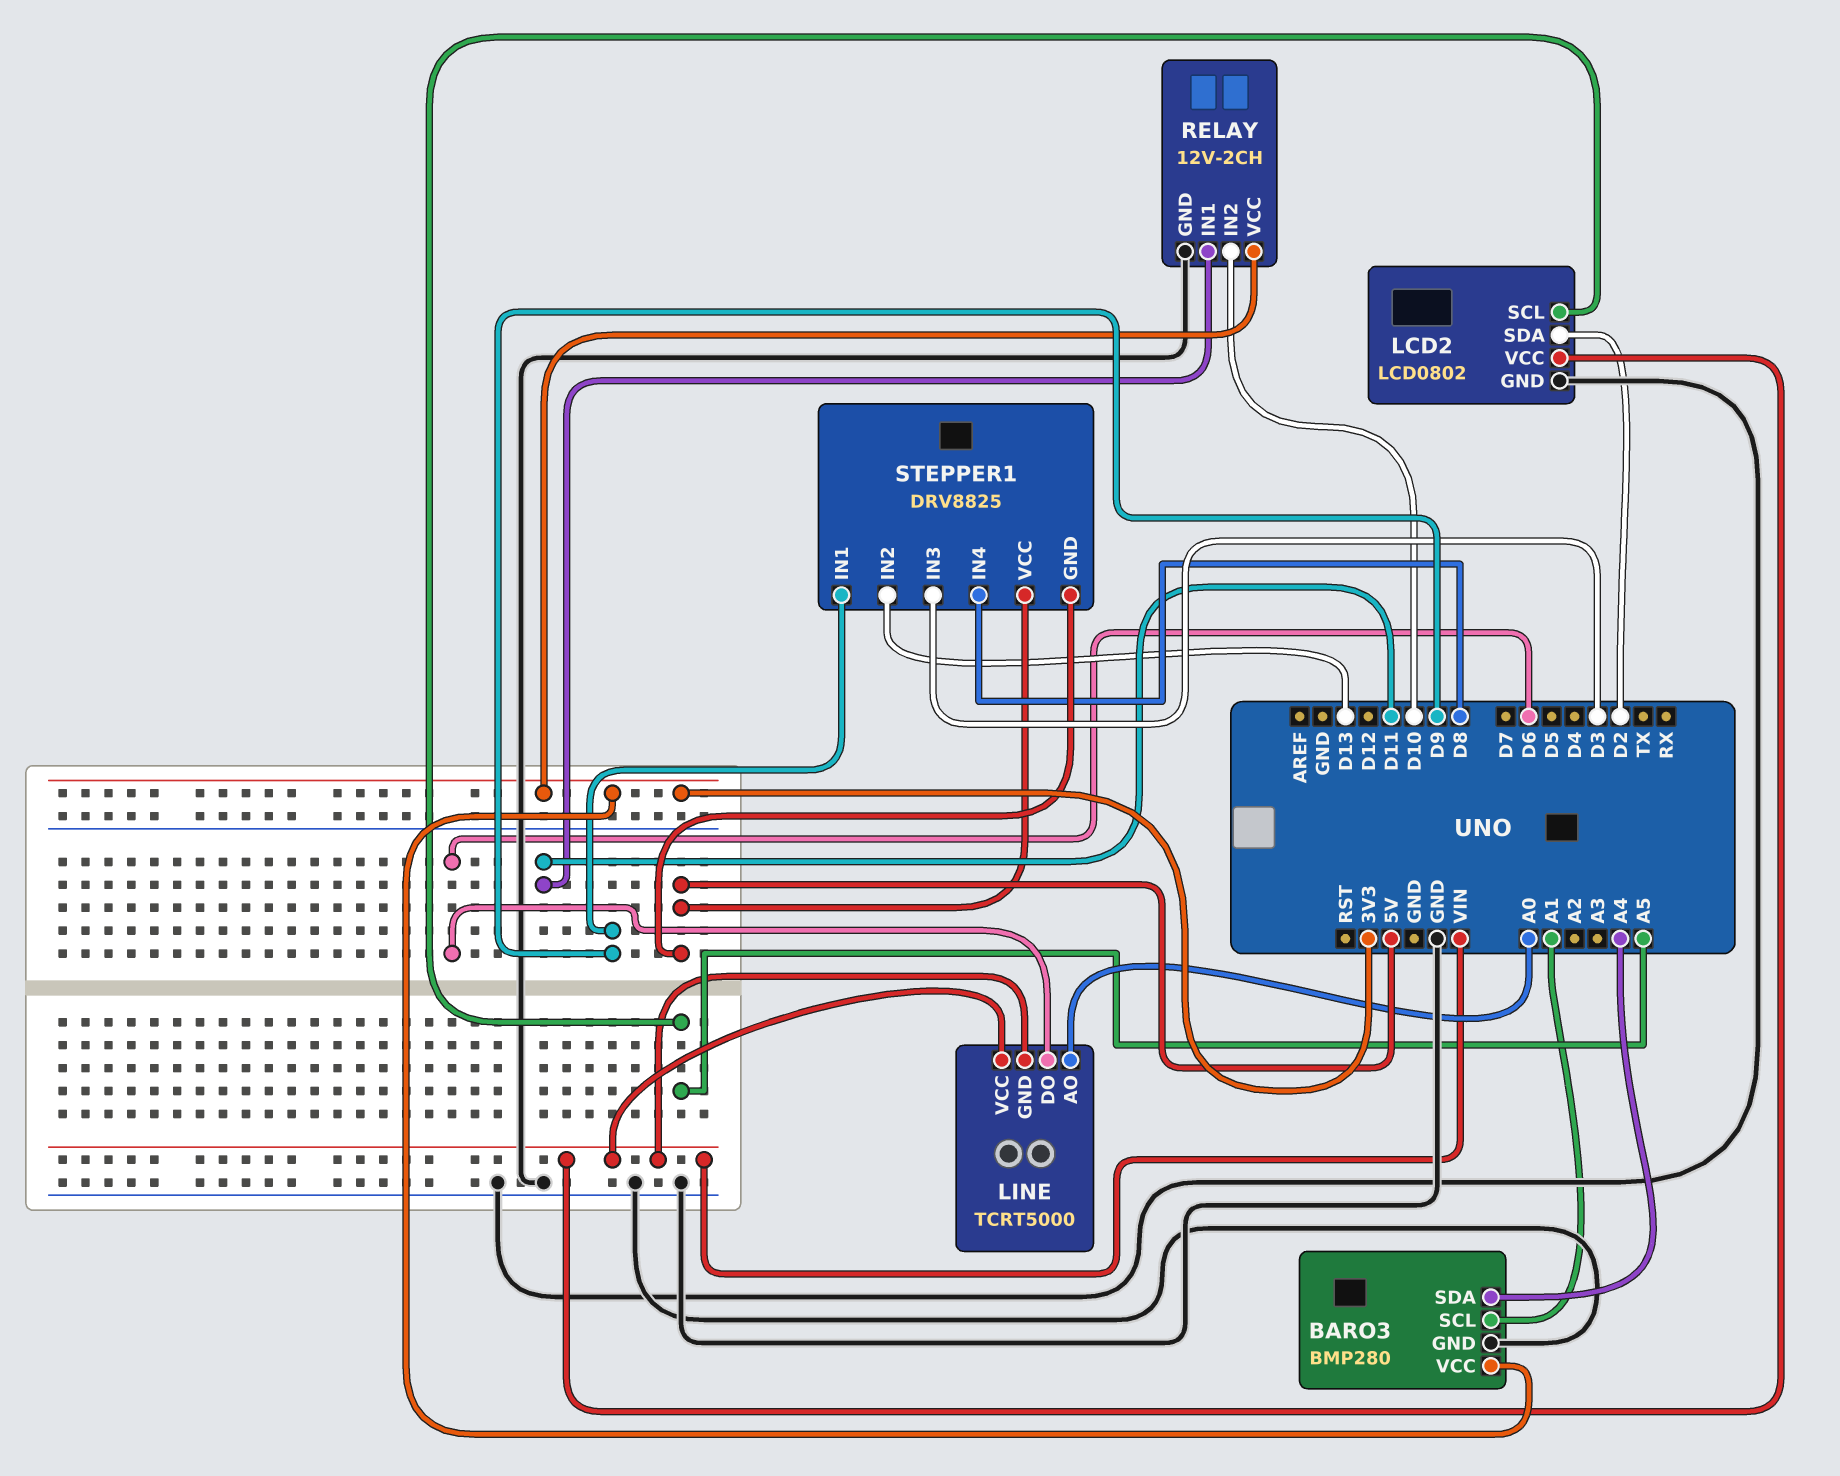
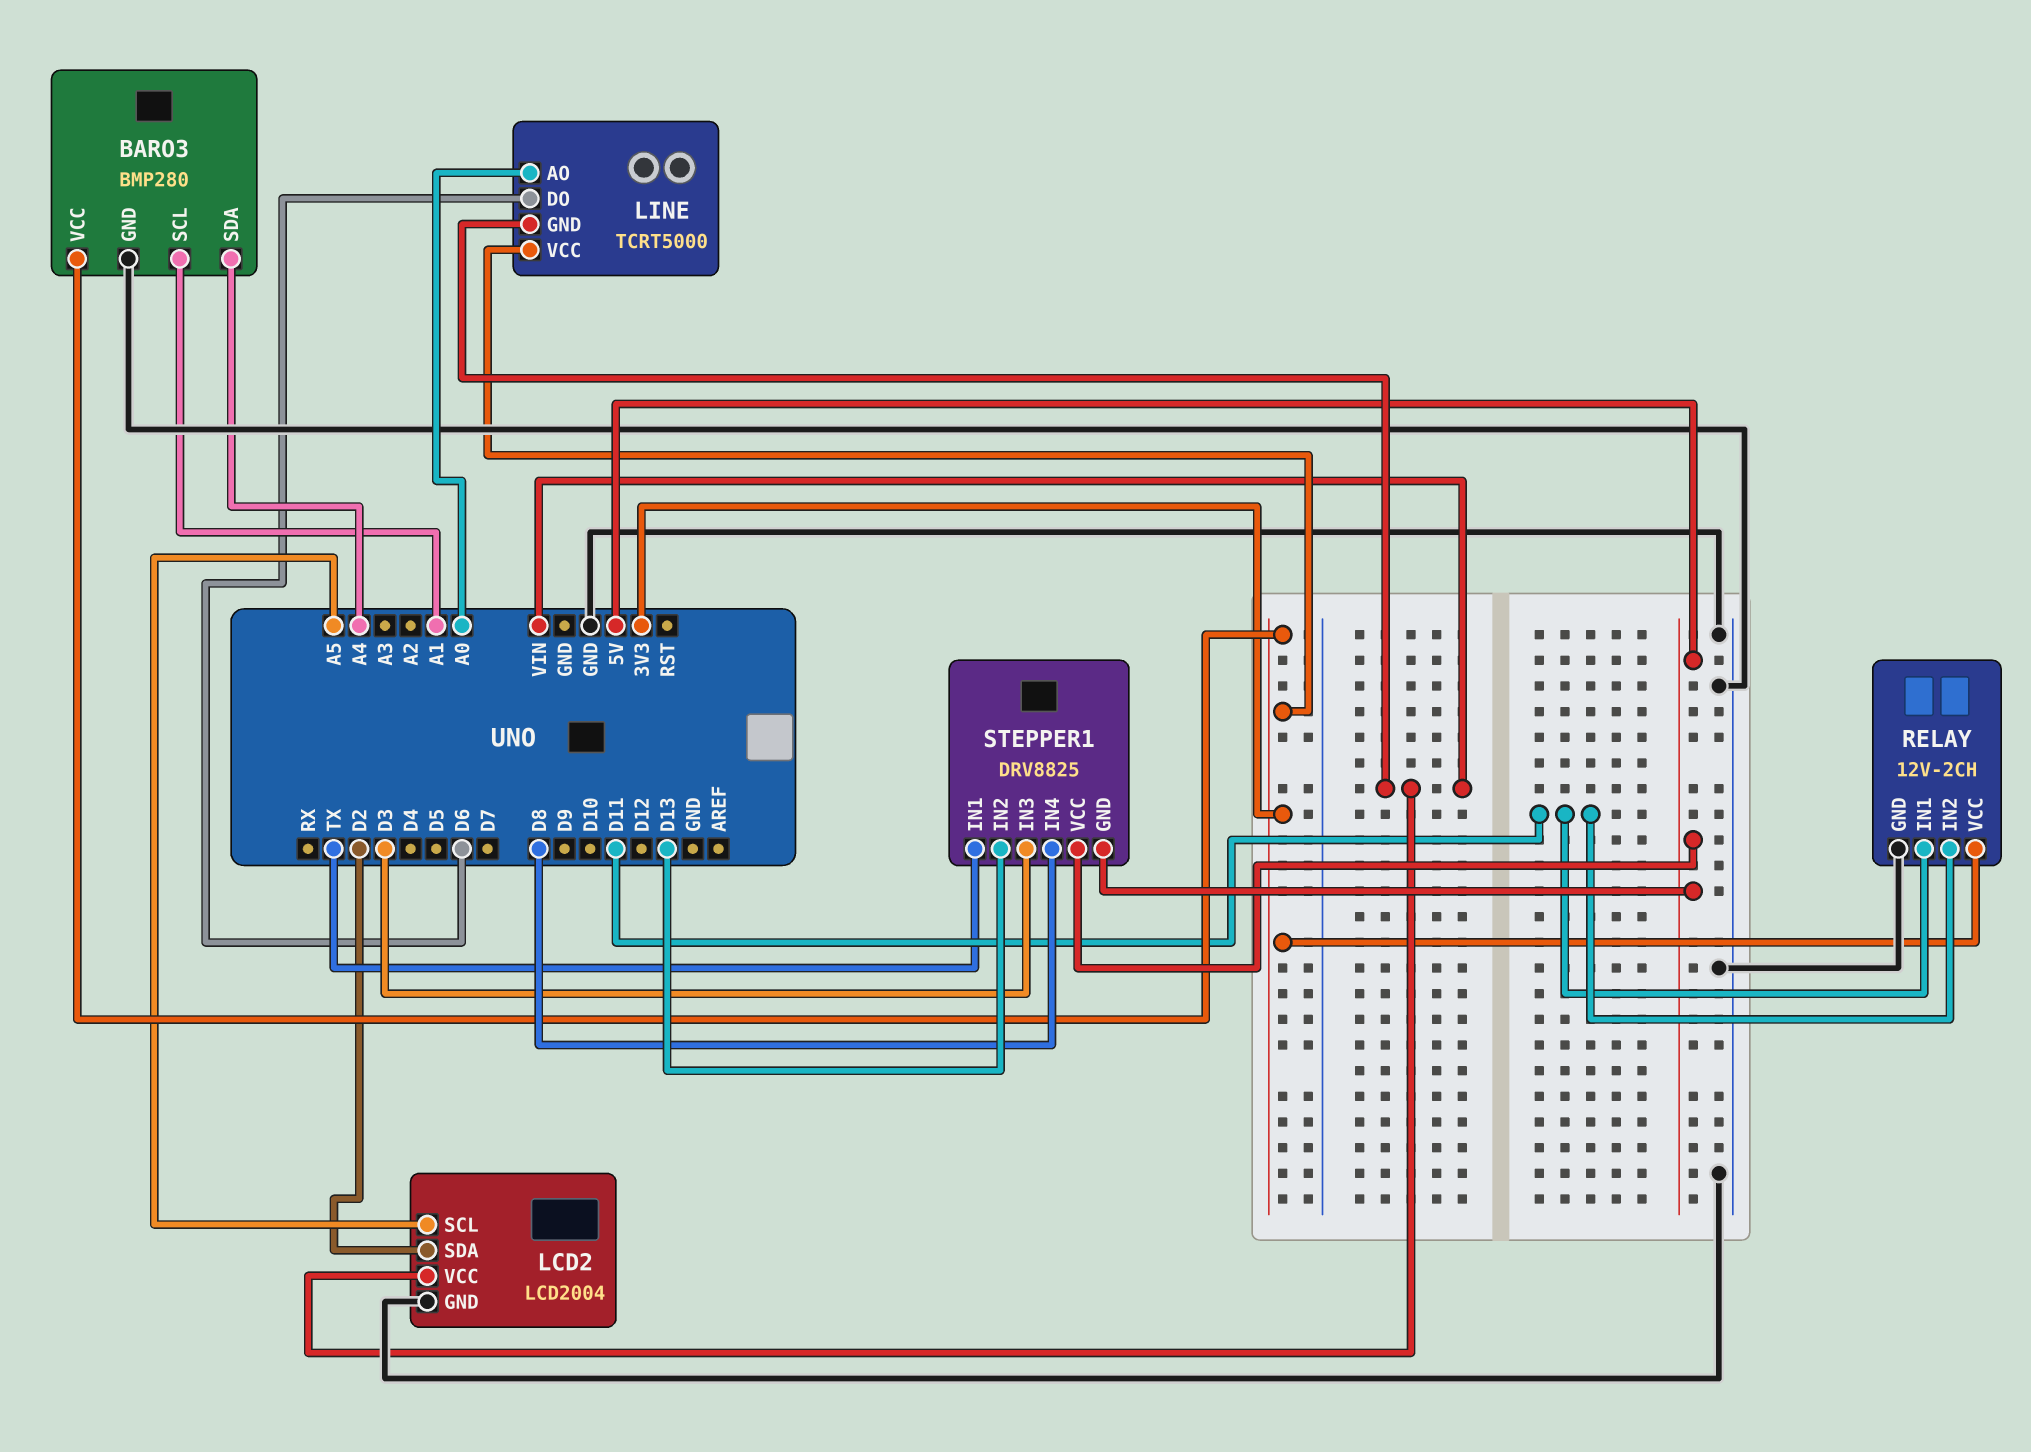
LCD2: LCD0802 -> LCD2004
LINE pin VCC: VIN -> 3V3
RELAY pin IN2: D10 -> D11
STEPPER1 pin IN1: D9 -> TX

